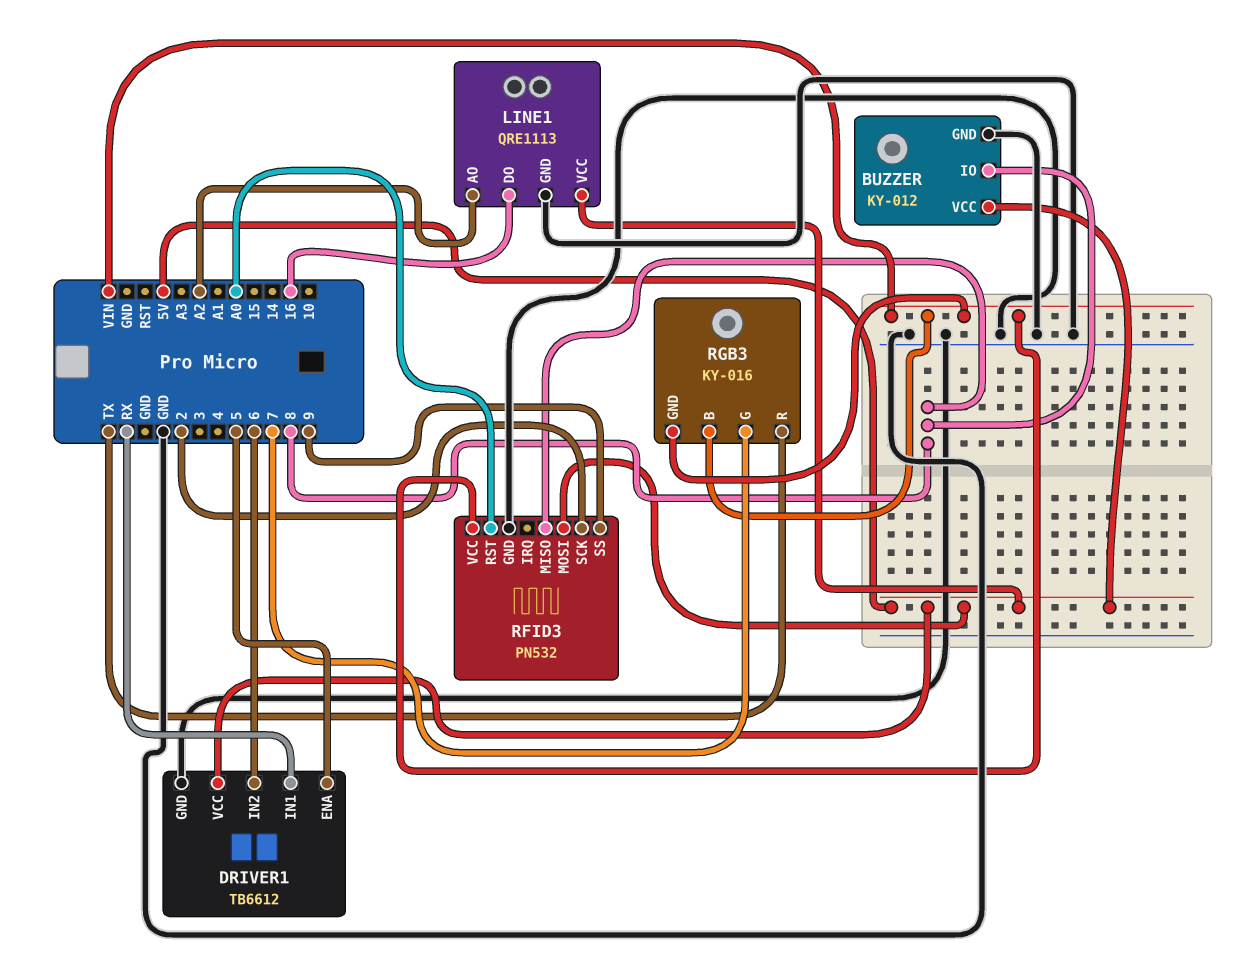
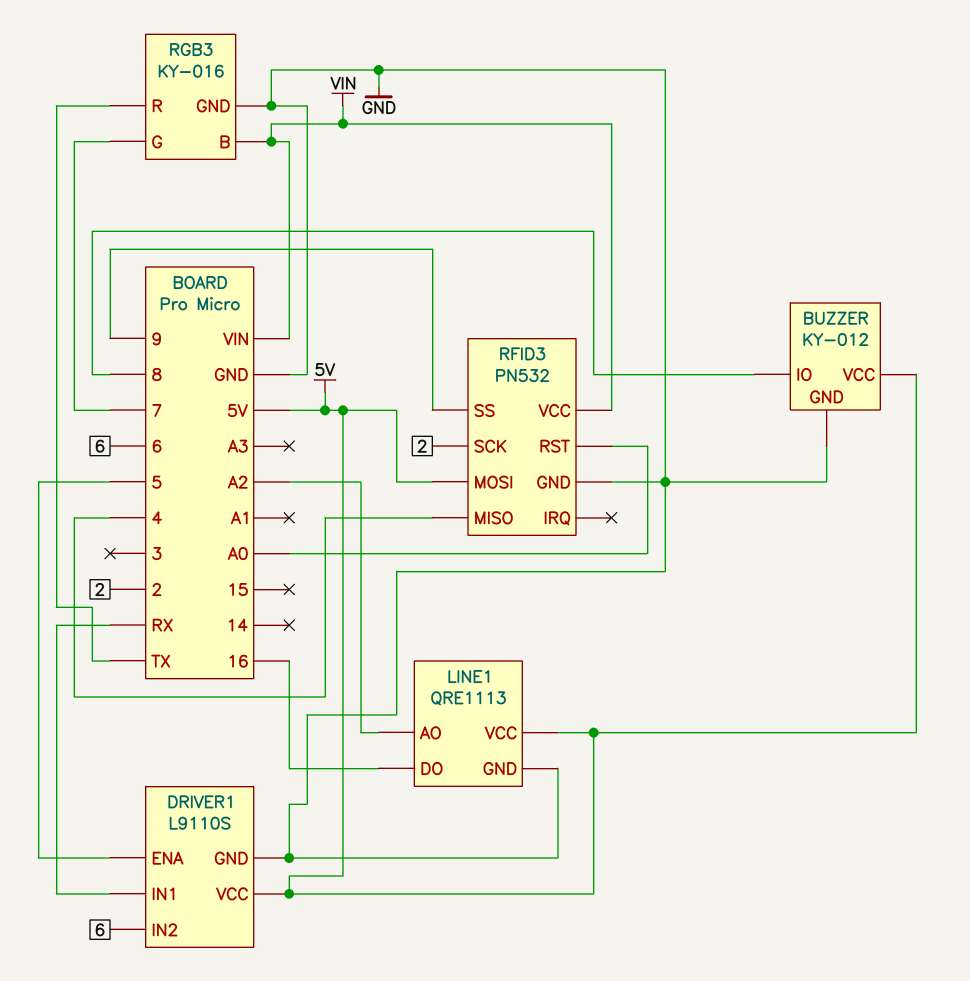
DRIVER1: TB6612 -> L9110S
RFID3 pin MISO: 8 -> 4
RGB3 pin GND: VIN -> GND

